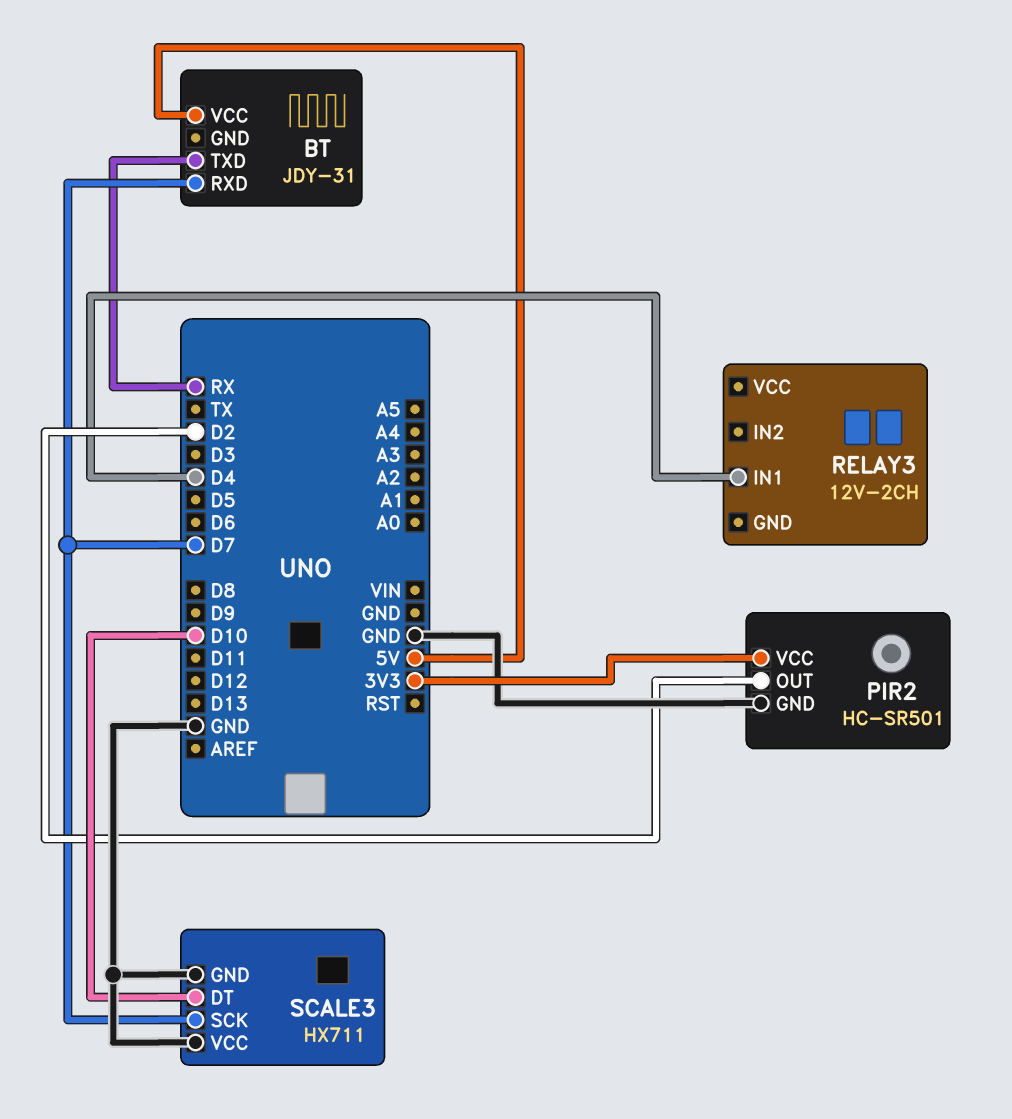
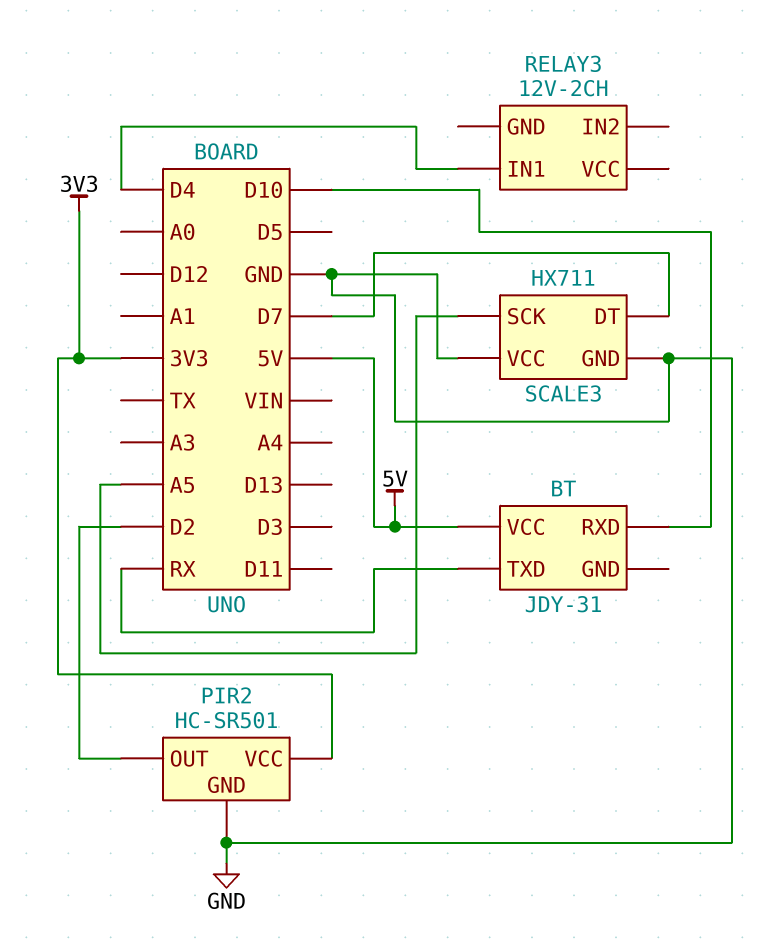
BT pin RXD: D7 -> D10
SCALE3 pin DT: D10 -> D7
SCALE3 pin SCK: D7 -> A5

